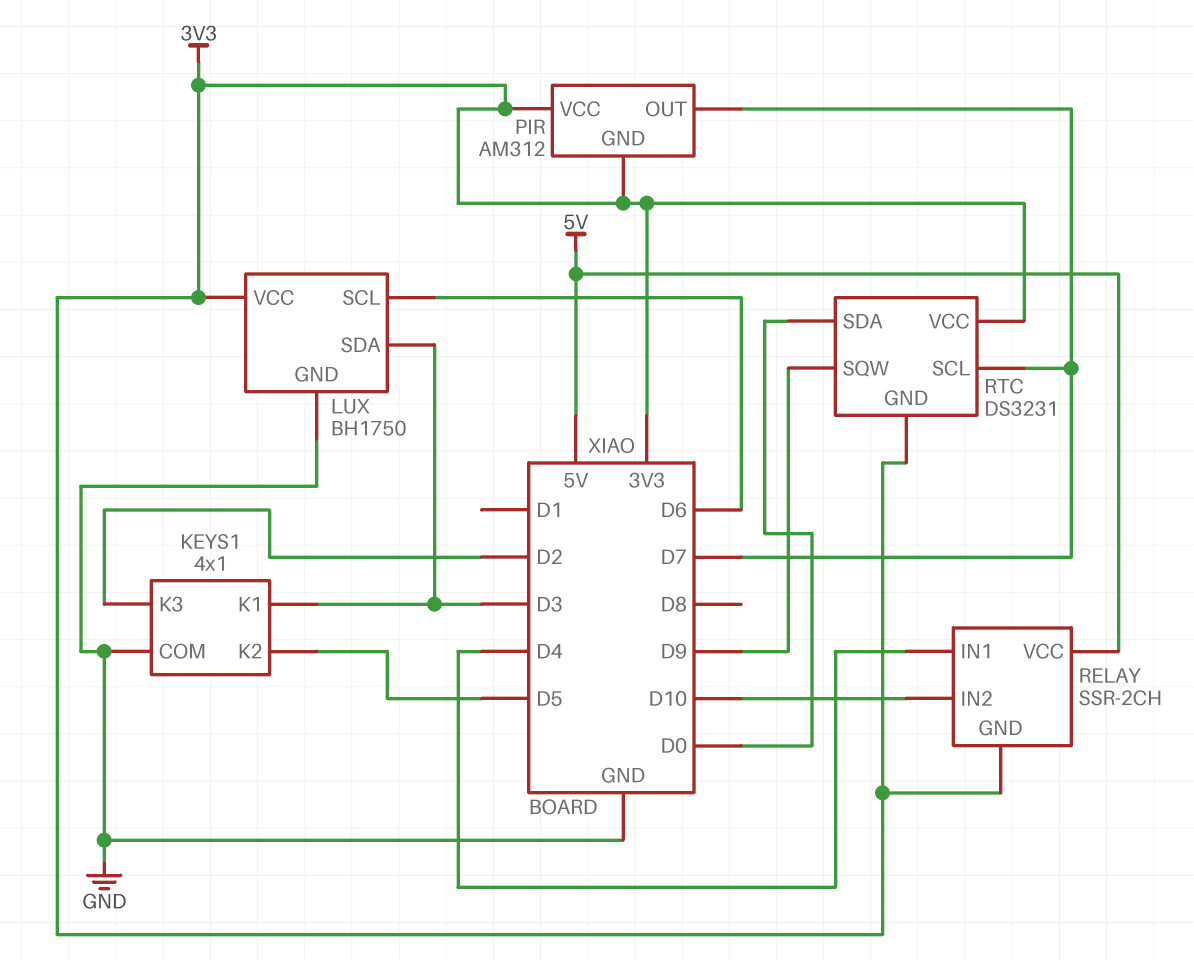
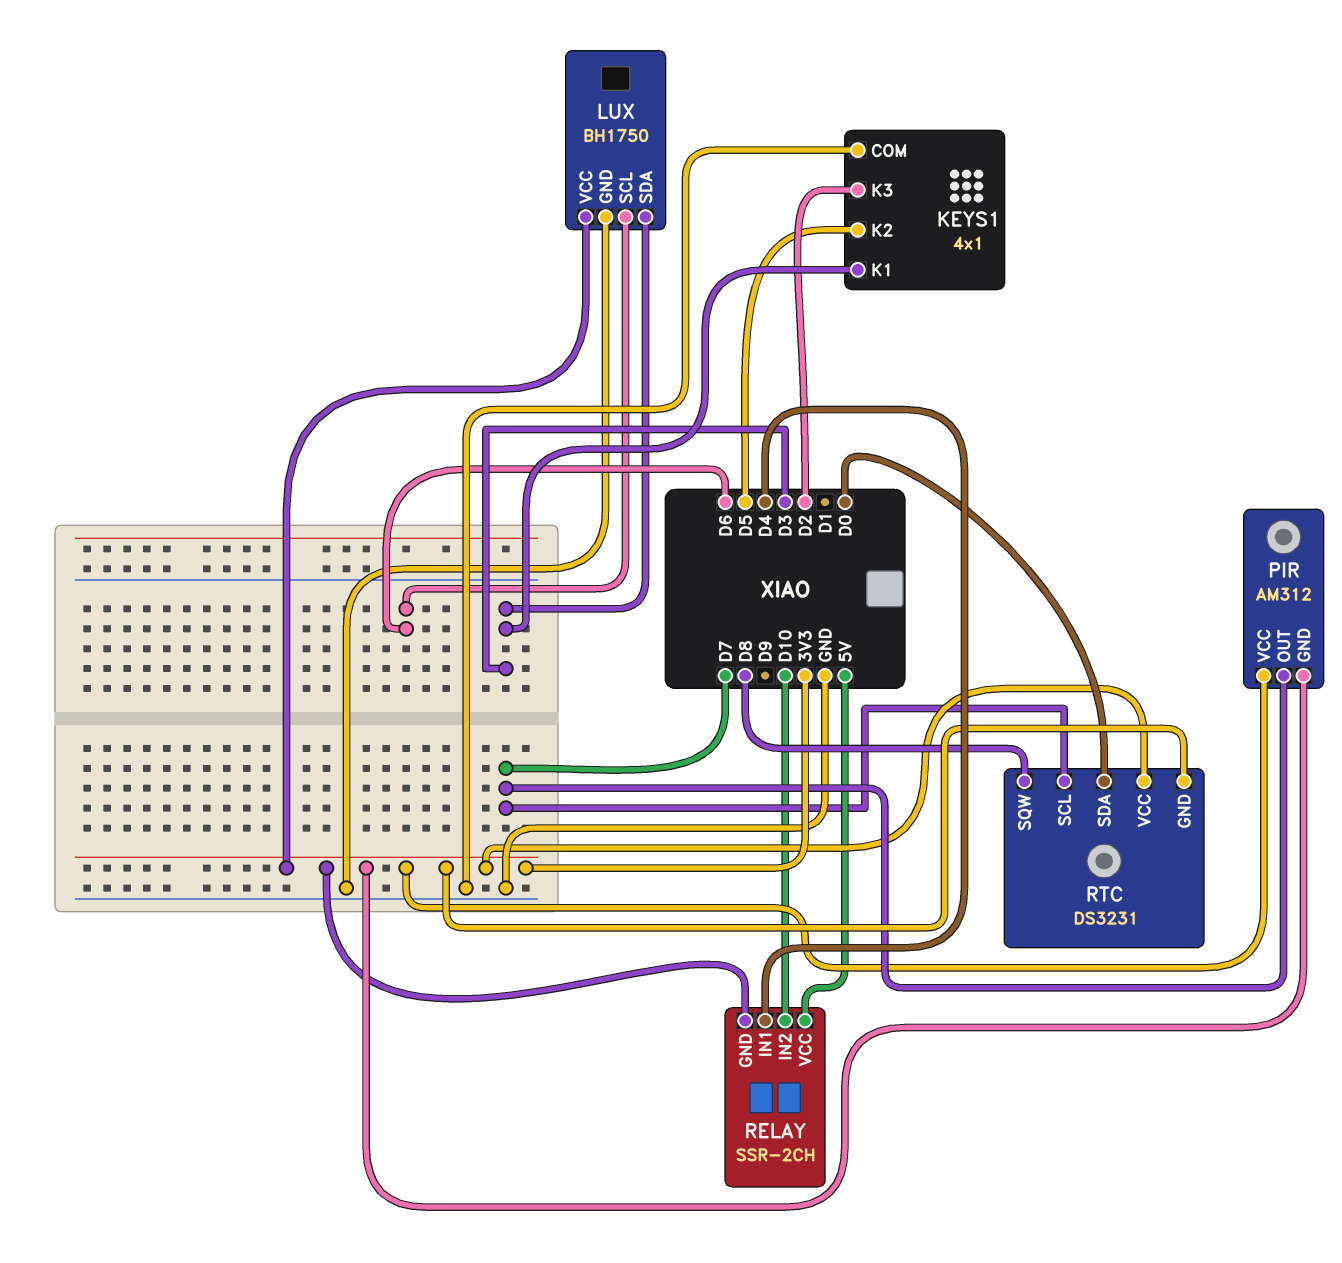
RTC pin SQW: D9 -> D8

